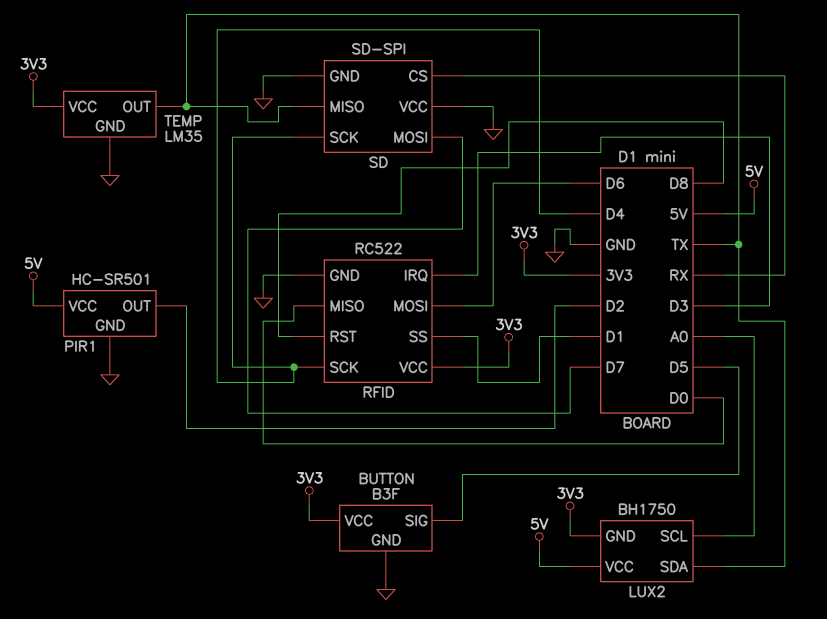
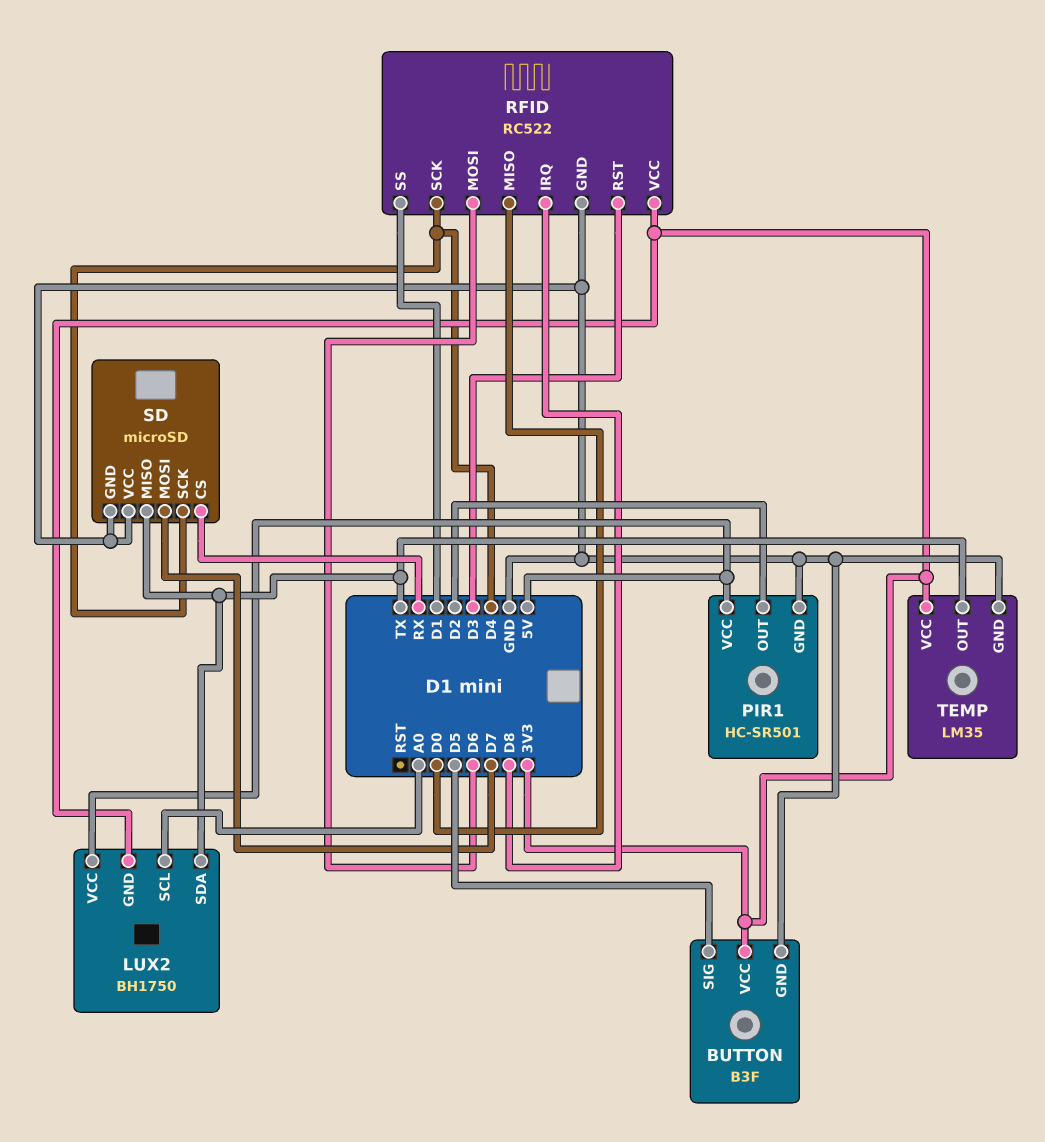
RFID pin IRQ: D3 -> D8
RFID pin RST: D8 -> D3
SD: SD-SPI -> microSD

